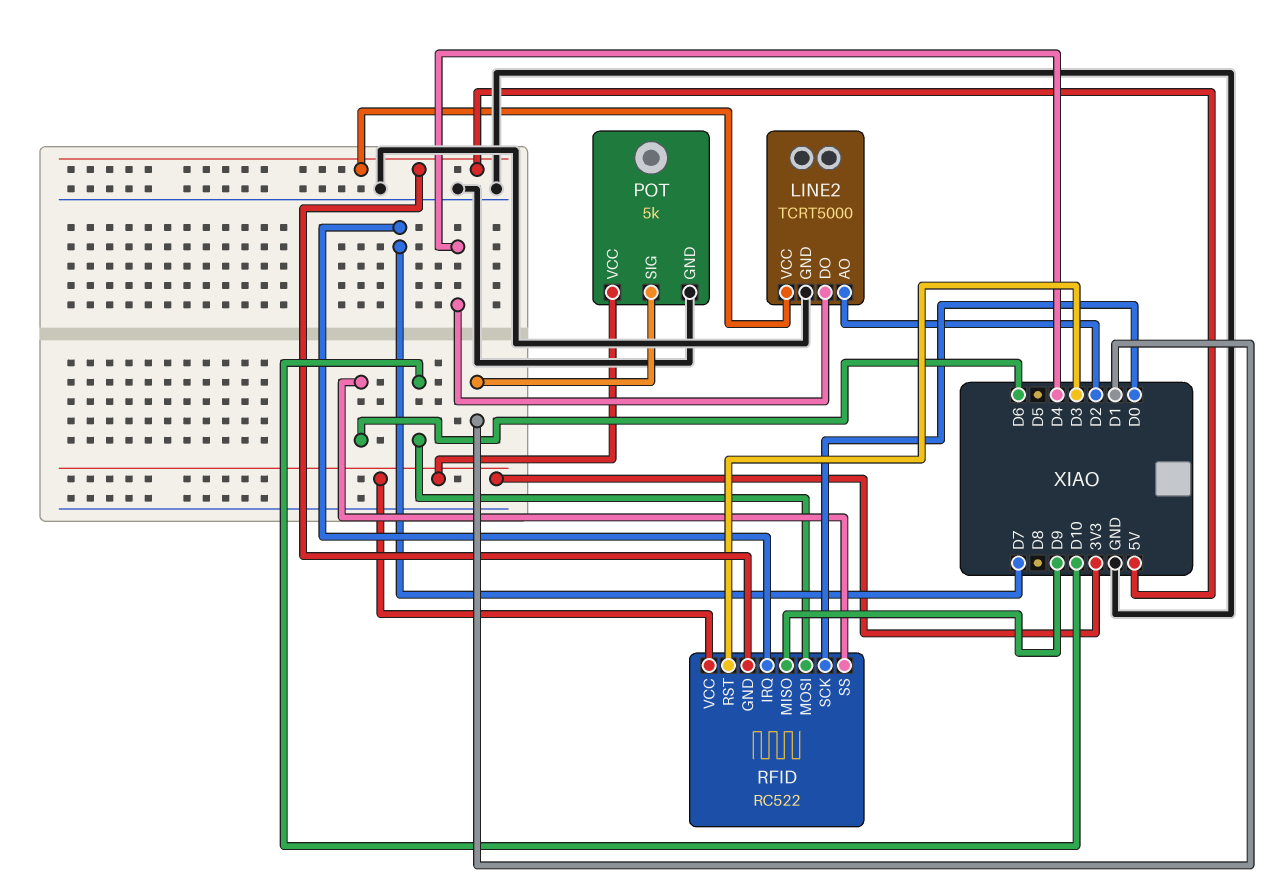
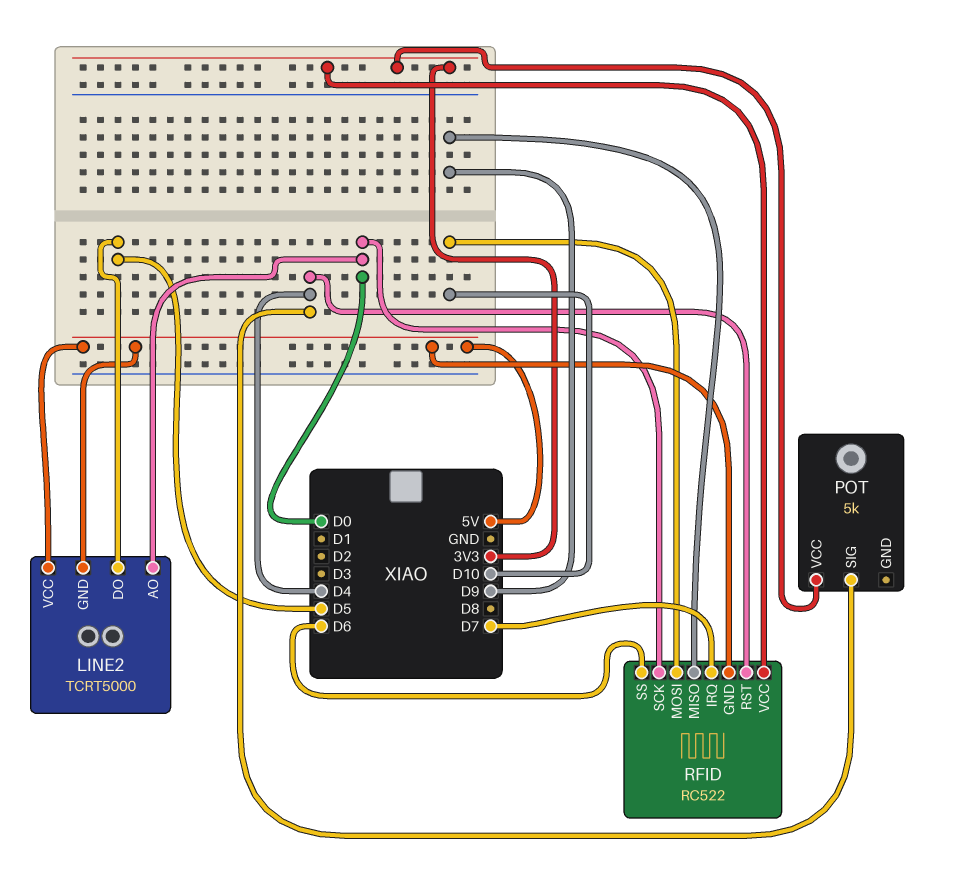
LINE2 pin AO: D2 -> D0
LINE2 pin DO: D4 -> D5
LINE2 pin GND: GND -> 5V
POT pin GND: GND -> none
POT pin SIG: D1 -> D4
RFID pin RST: D3 -> D4

